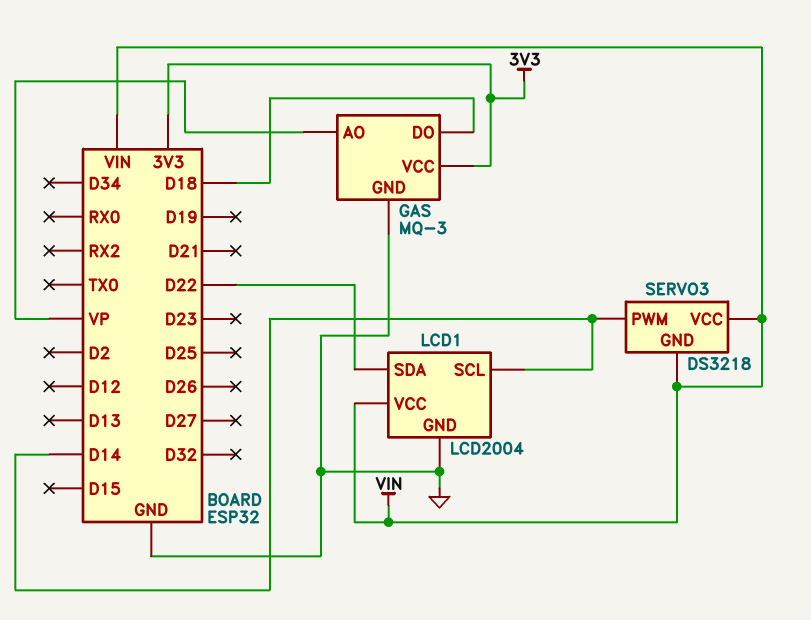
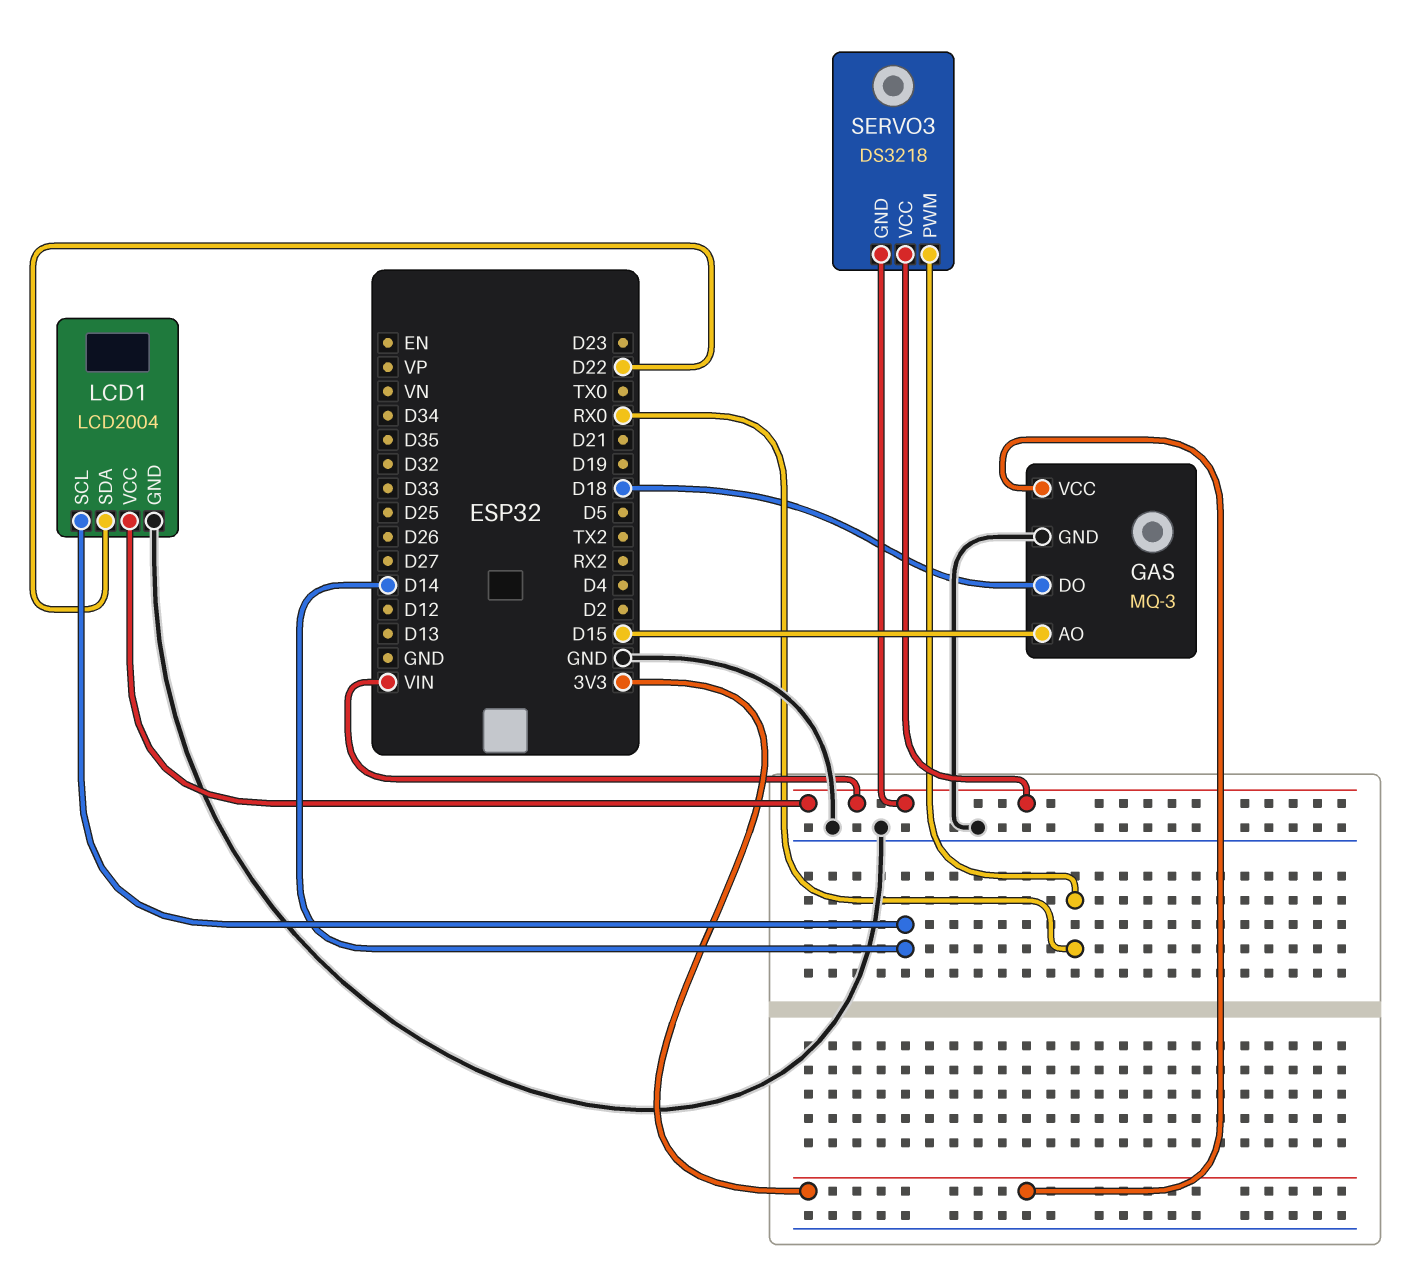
GAS pin AO: VP -> D15
SERVO3 pin PWM: D14 -> RX0

